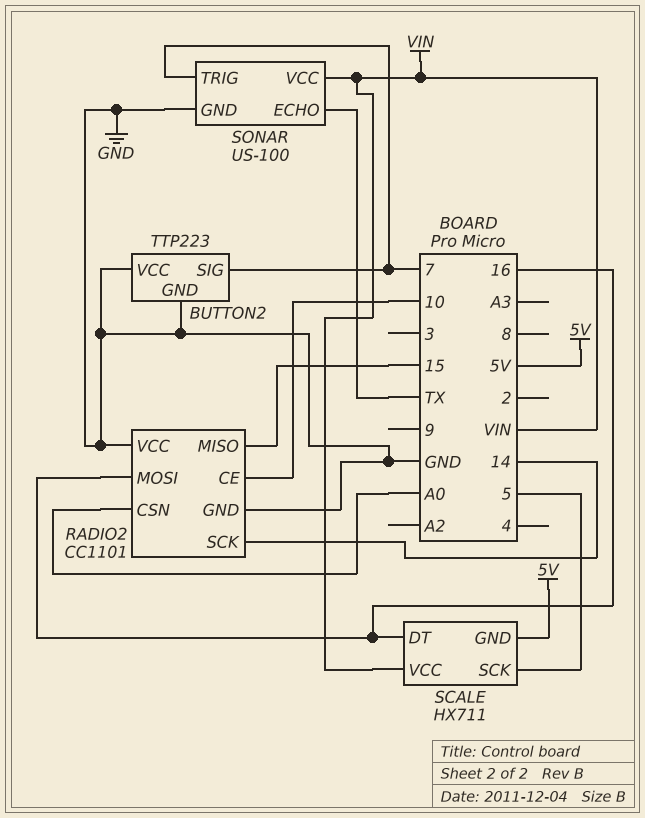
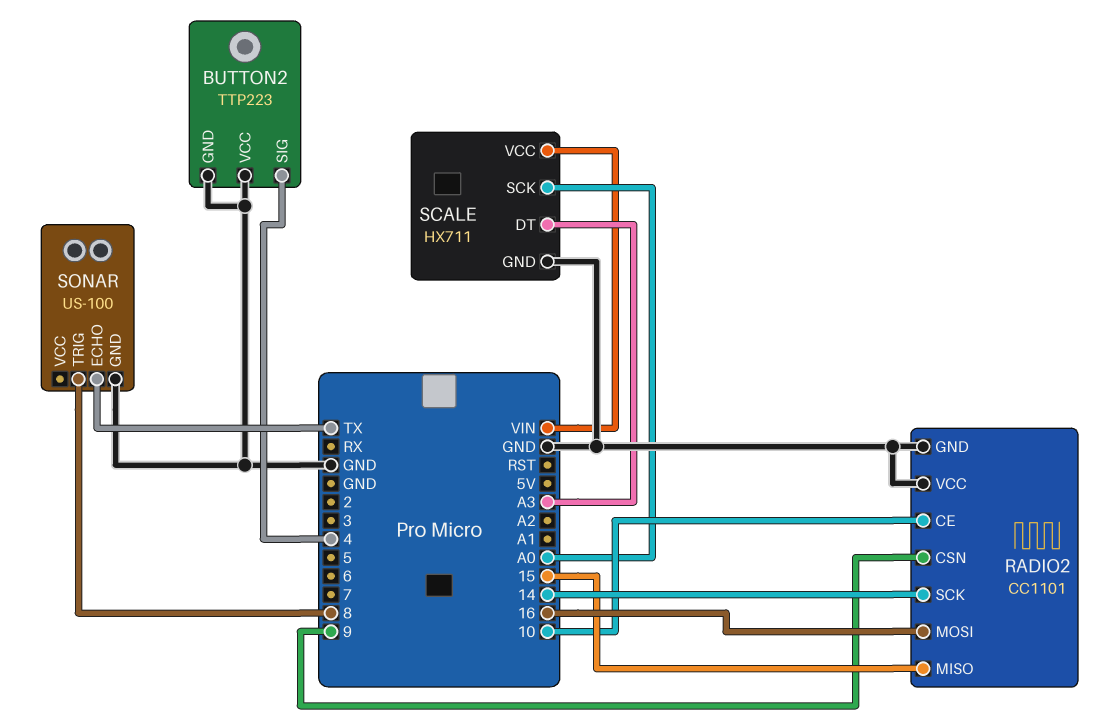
BUTTON2 pin SIG: 7 -> 4
RADIO2 pin CSN: A0 -> 9
SCALE pin DT: 16 -> A3
SCALE pin GND: 5V -> GND
SCALE pin SCK: 5 -> A0
SONAR pin TRIG: 7 -> 8
SONAR pin VCC: VIN -> none

